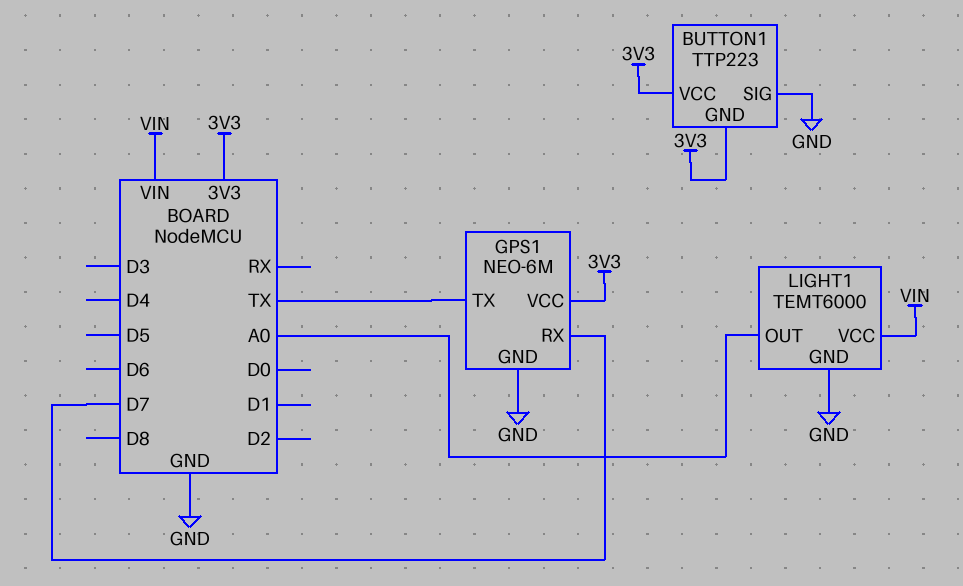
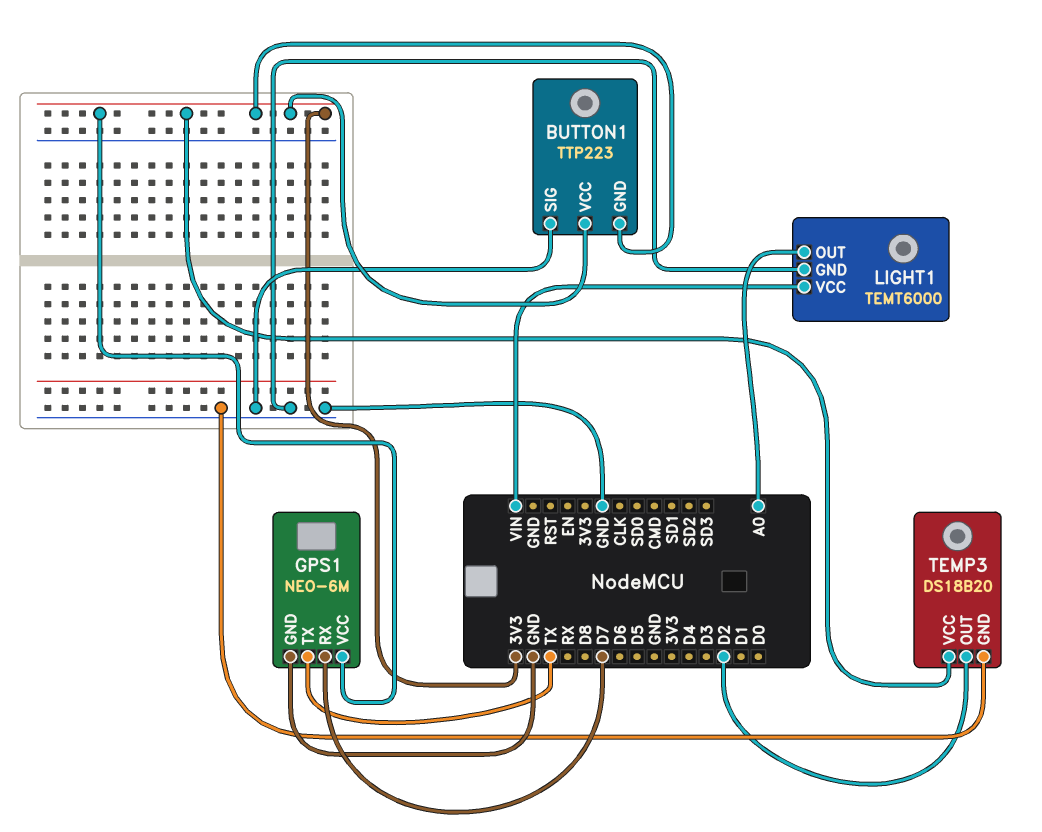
TEMP3: none -> DS18B20
TEMP3 pin GND: none -> GND
TEMP3 pin OUT: none -> D2
TEMP3 pin VCC: none -> 3V3

